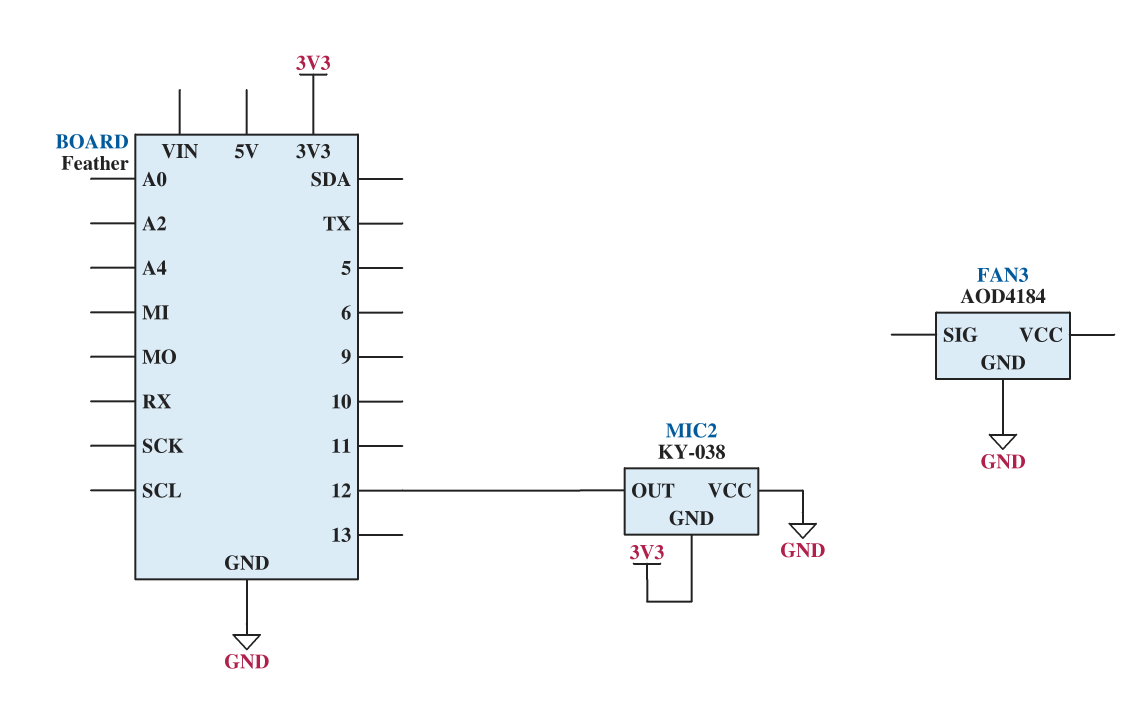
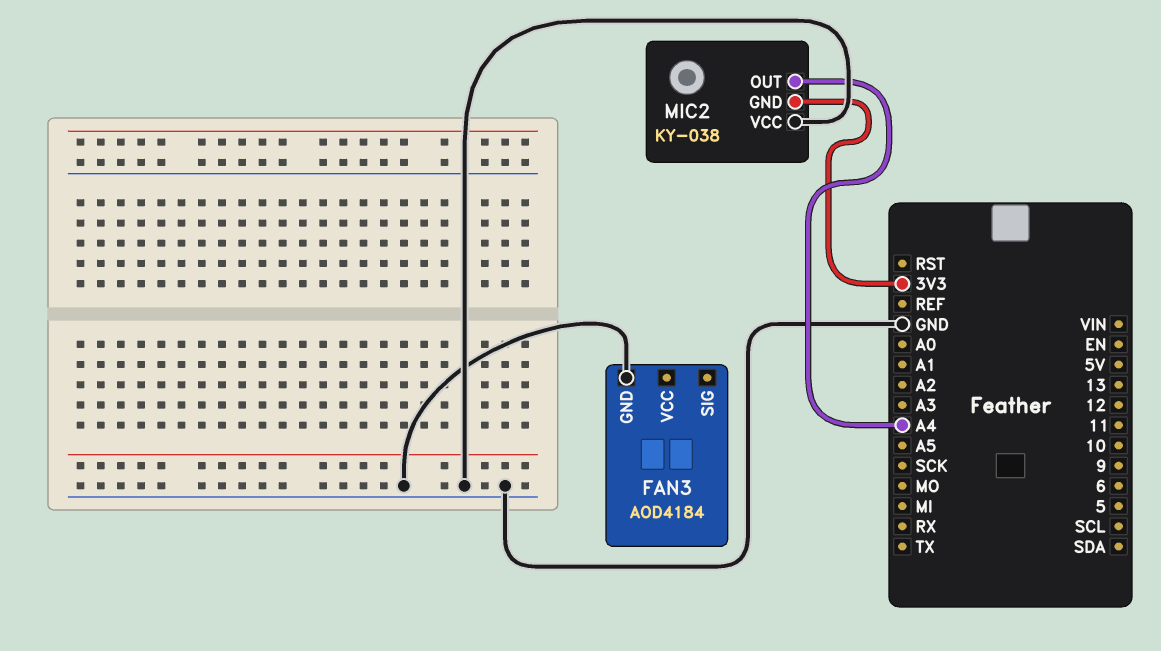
MIC2 pin OUT: 12 -> A4

